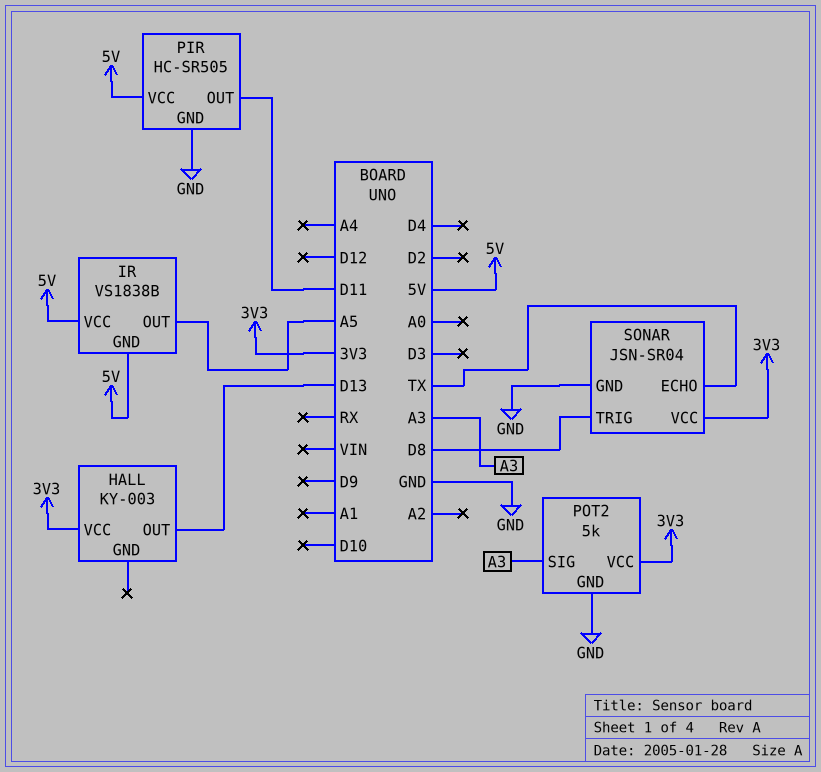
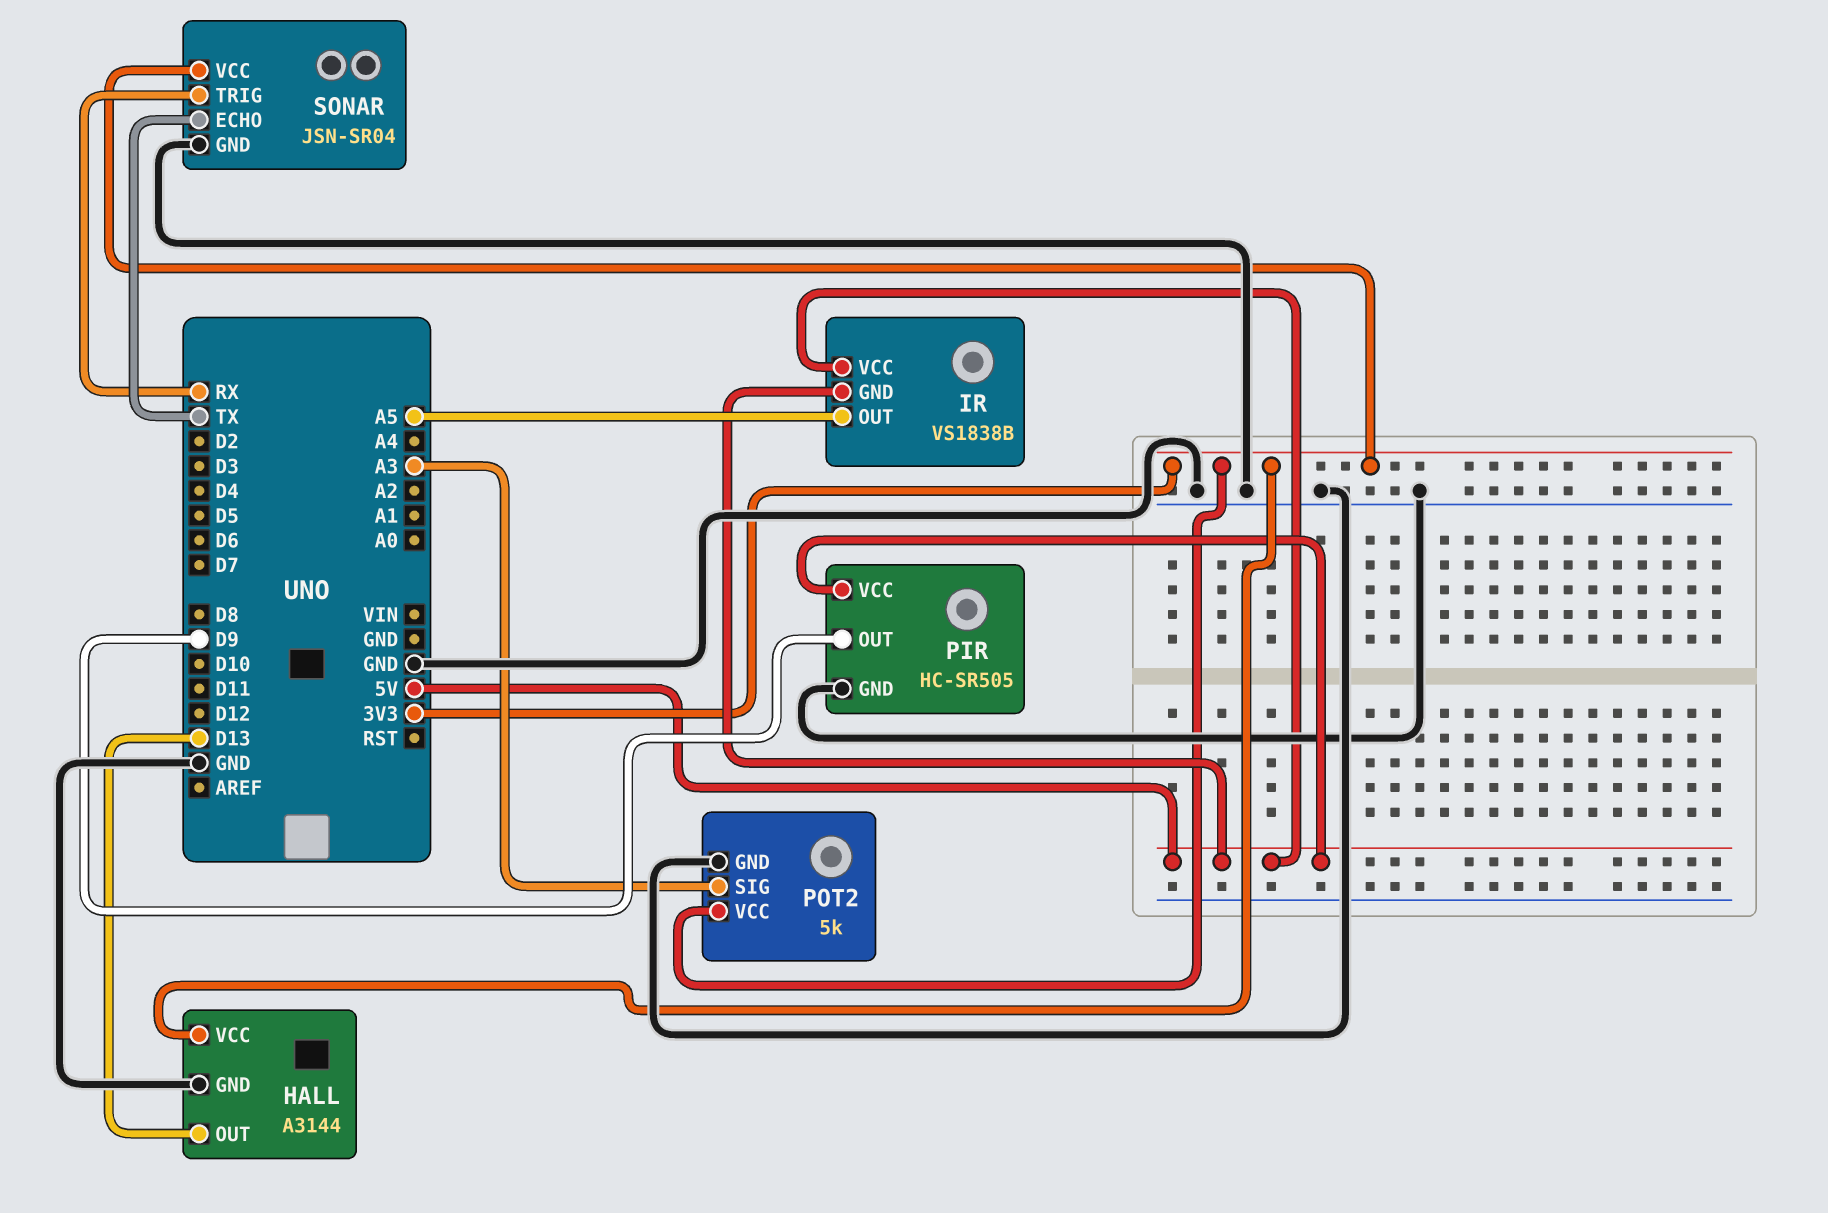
HALL: KY-003 -> A3144
HALL pin GND: none -> GND
PIR pin OUT: D11 -> D9
SONAR pin TRIG: D8 -> RX

